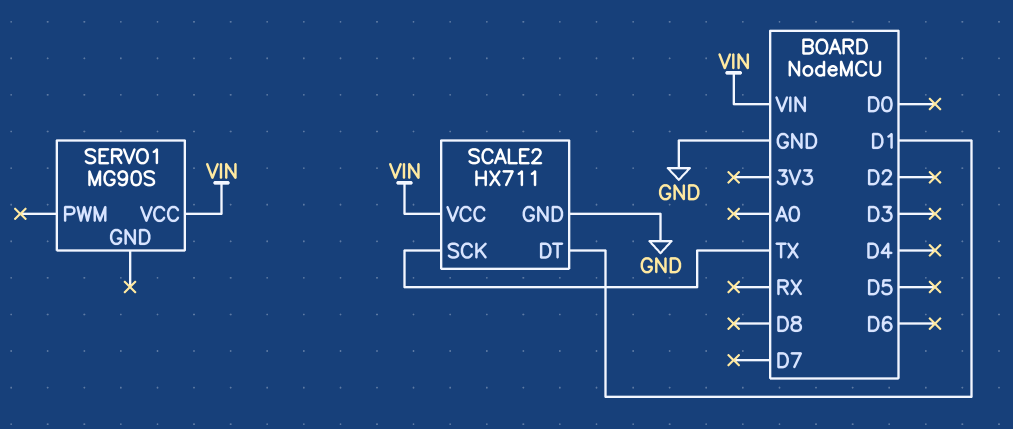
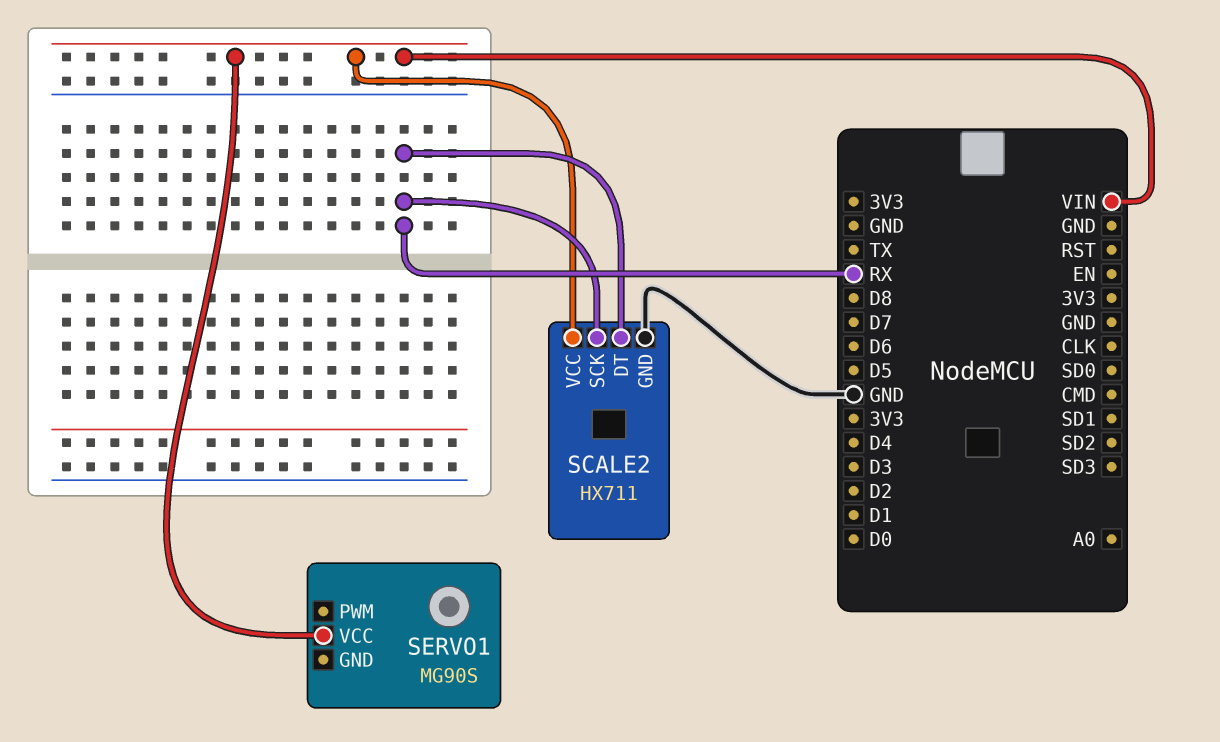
SCALE2 pin DT: D1 -> RX
SCALE2 pin SCK: TX -> RX

